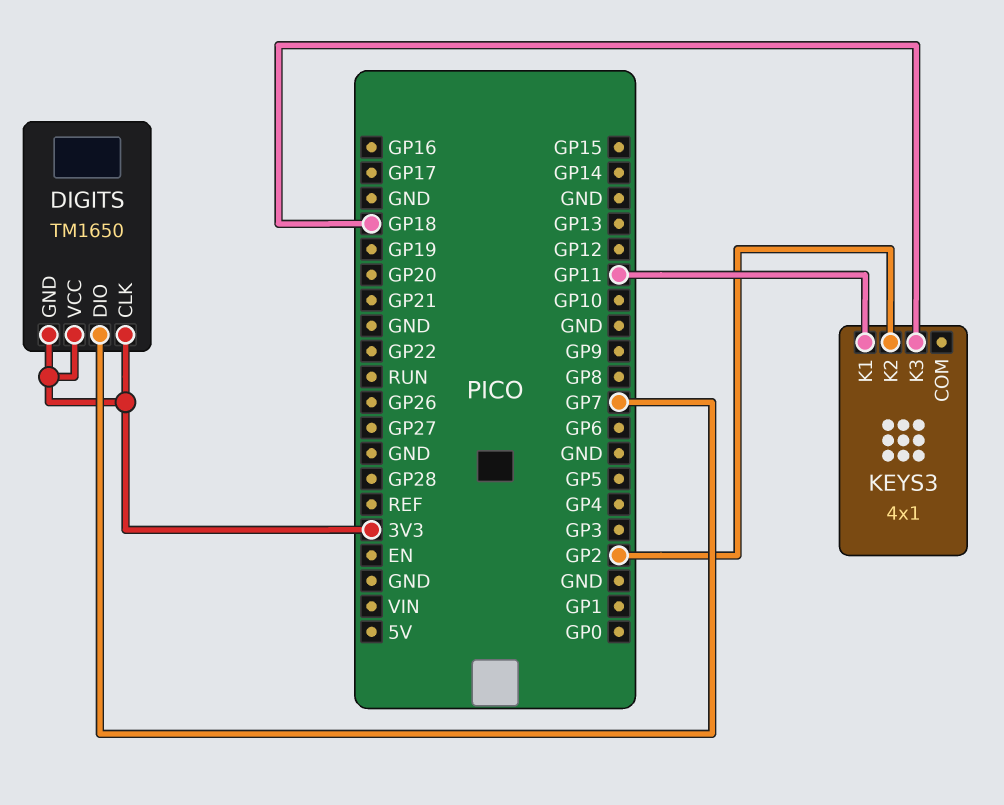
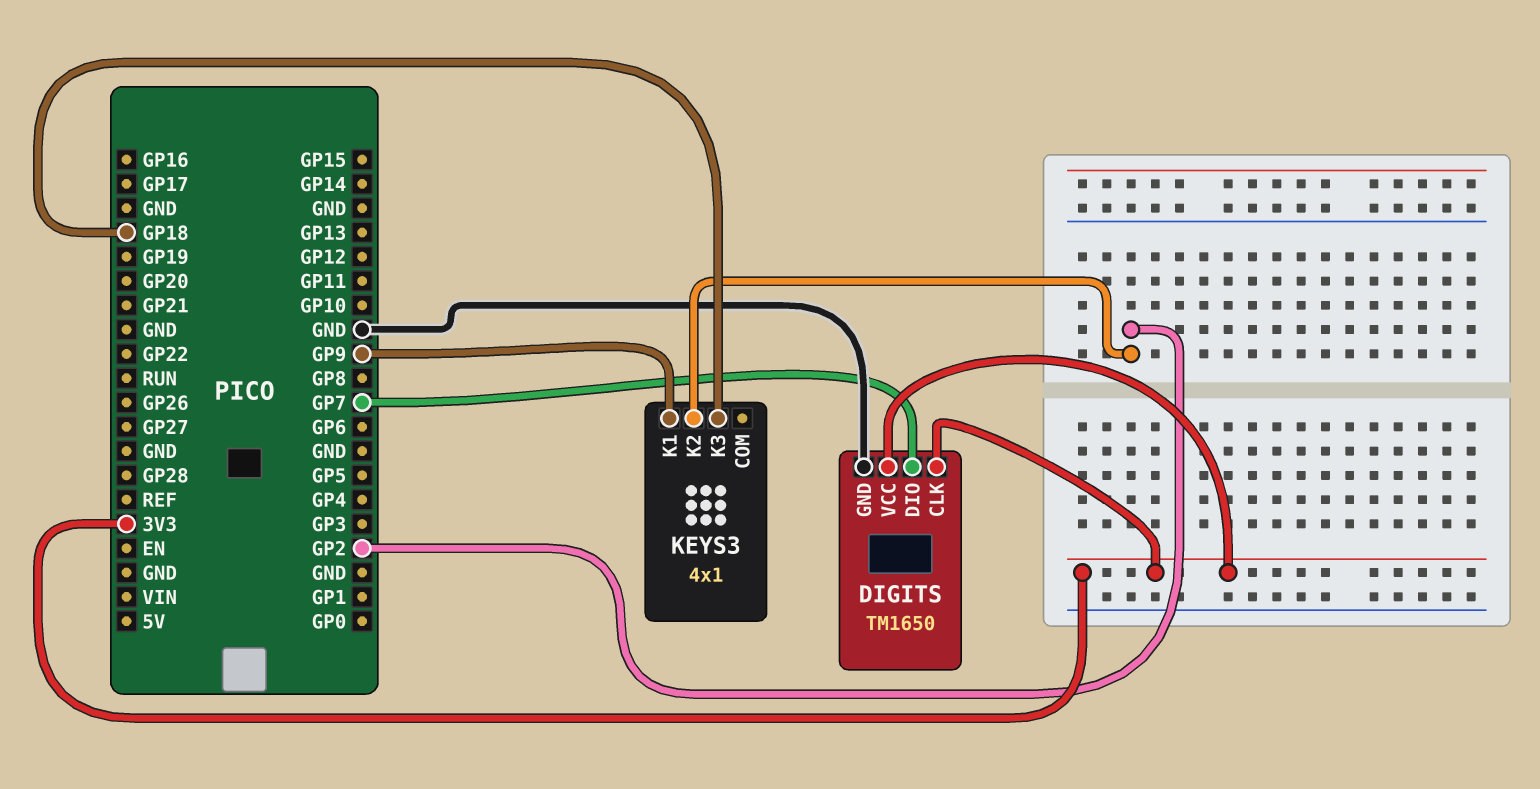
DIGITS pin GND: 3V3 -> GND
KEYS3 pin K1: GP11 -> GP9

